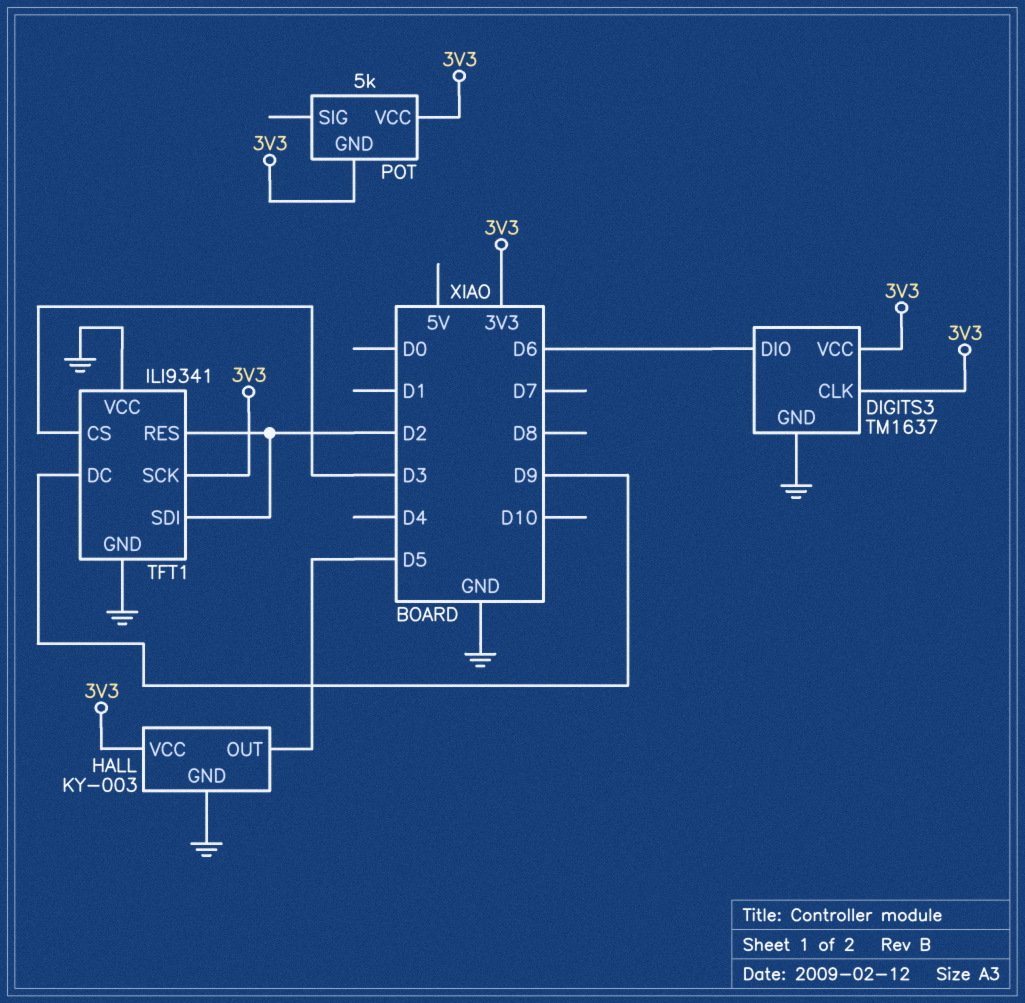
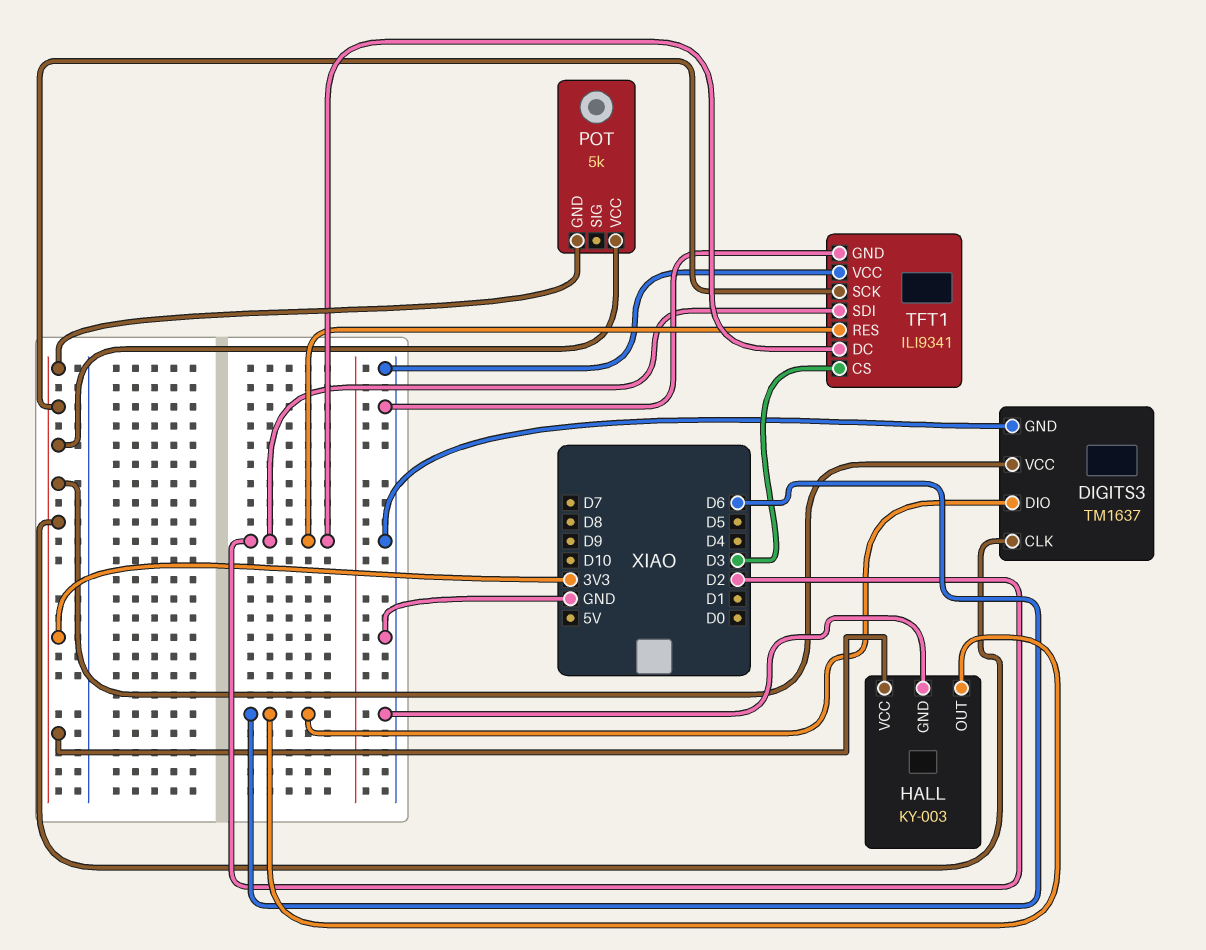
HALL pin OUT: D5 -> D6
TFT1 pin DC: D9 -> D2

